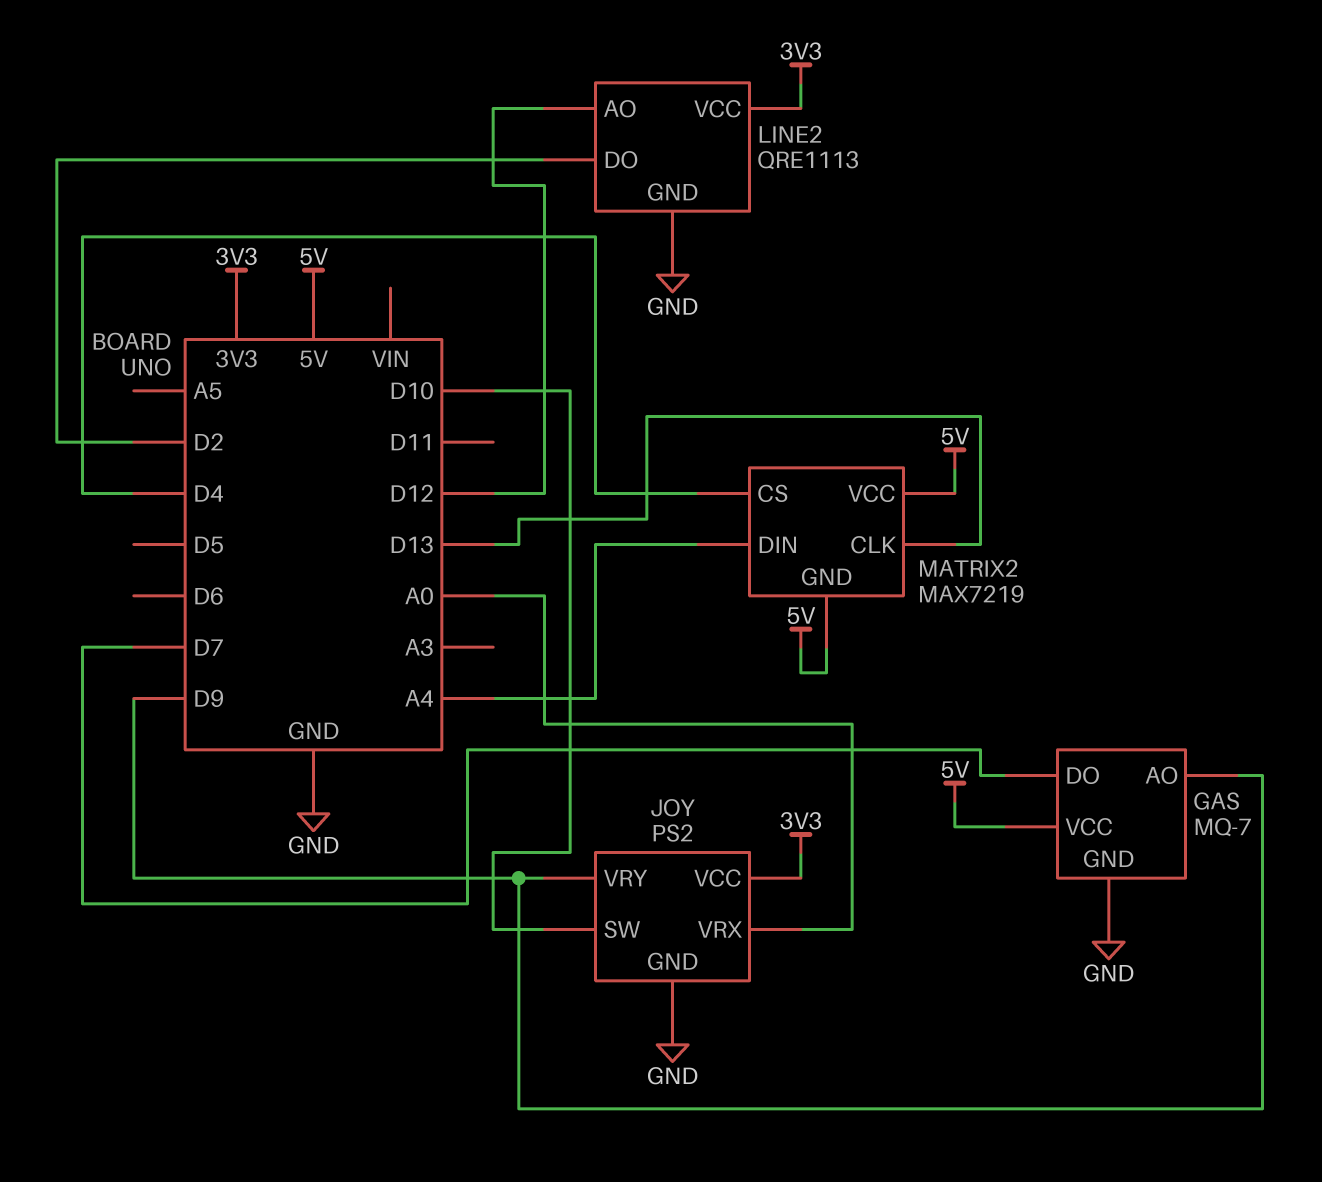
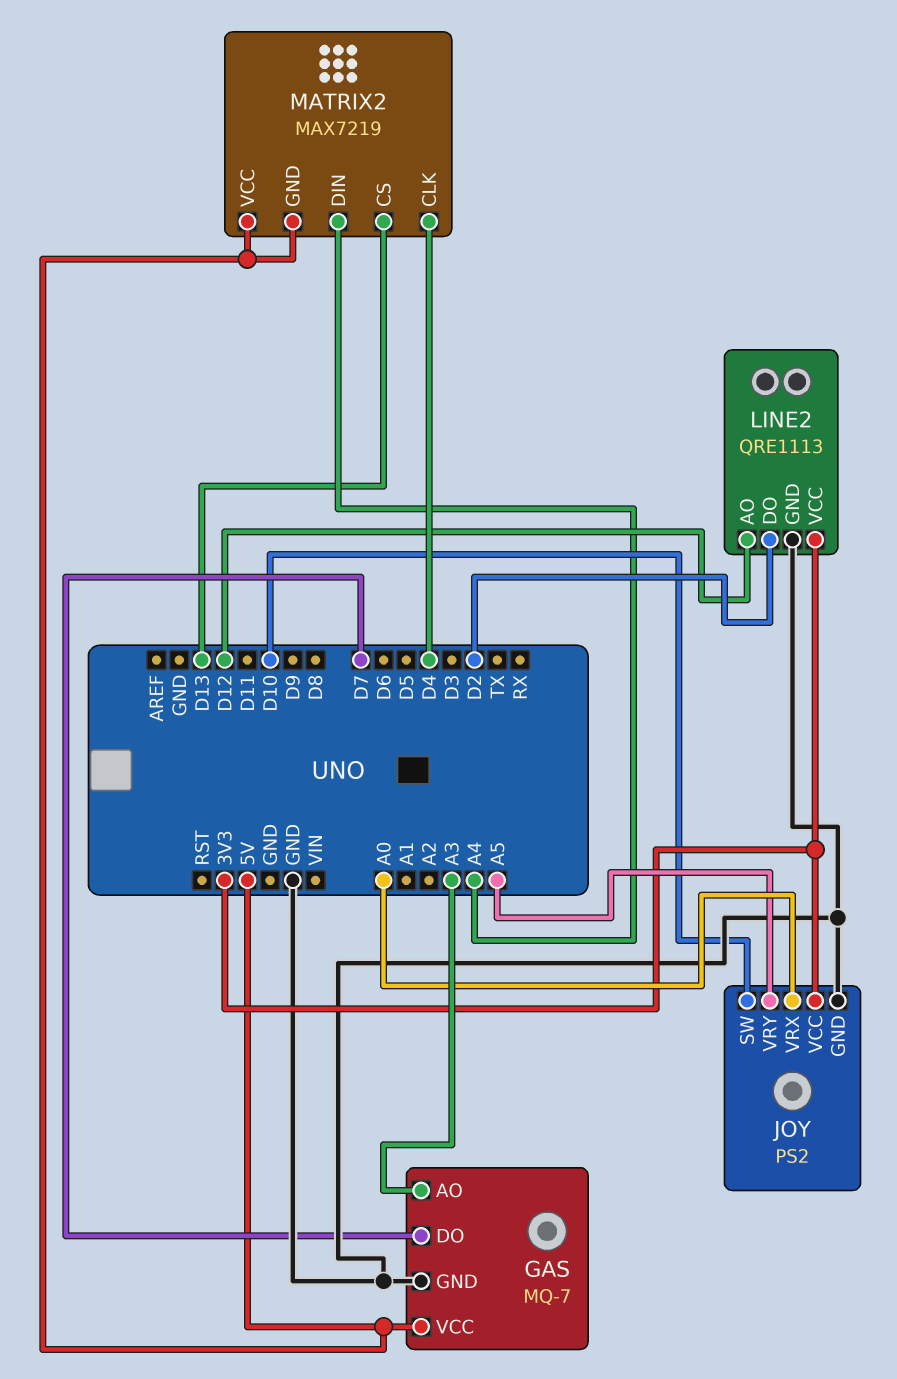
GAS pin AO: D9 -> A3
JOY pin VRY: D9 -> A5
MATRIX2 pin CLK: D13 -> D4
MATRIX2 pin CS: D4 -> D13

